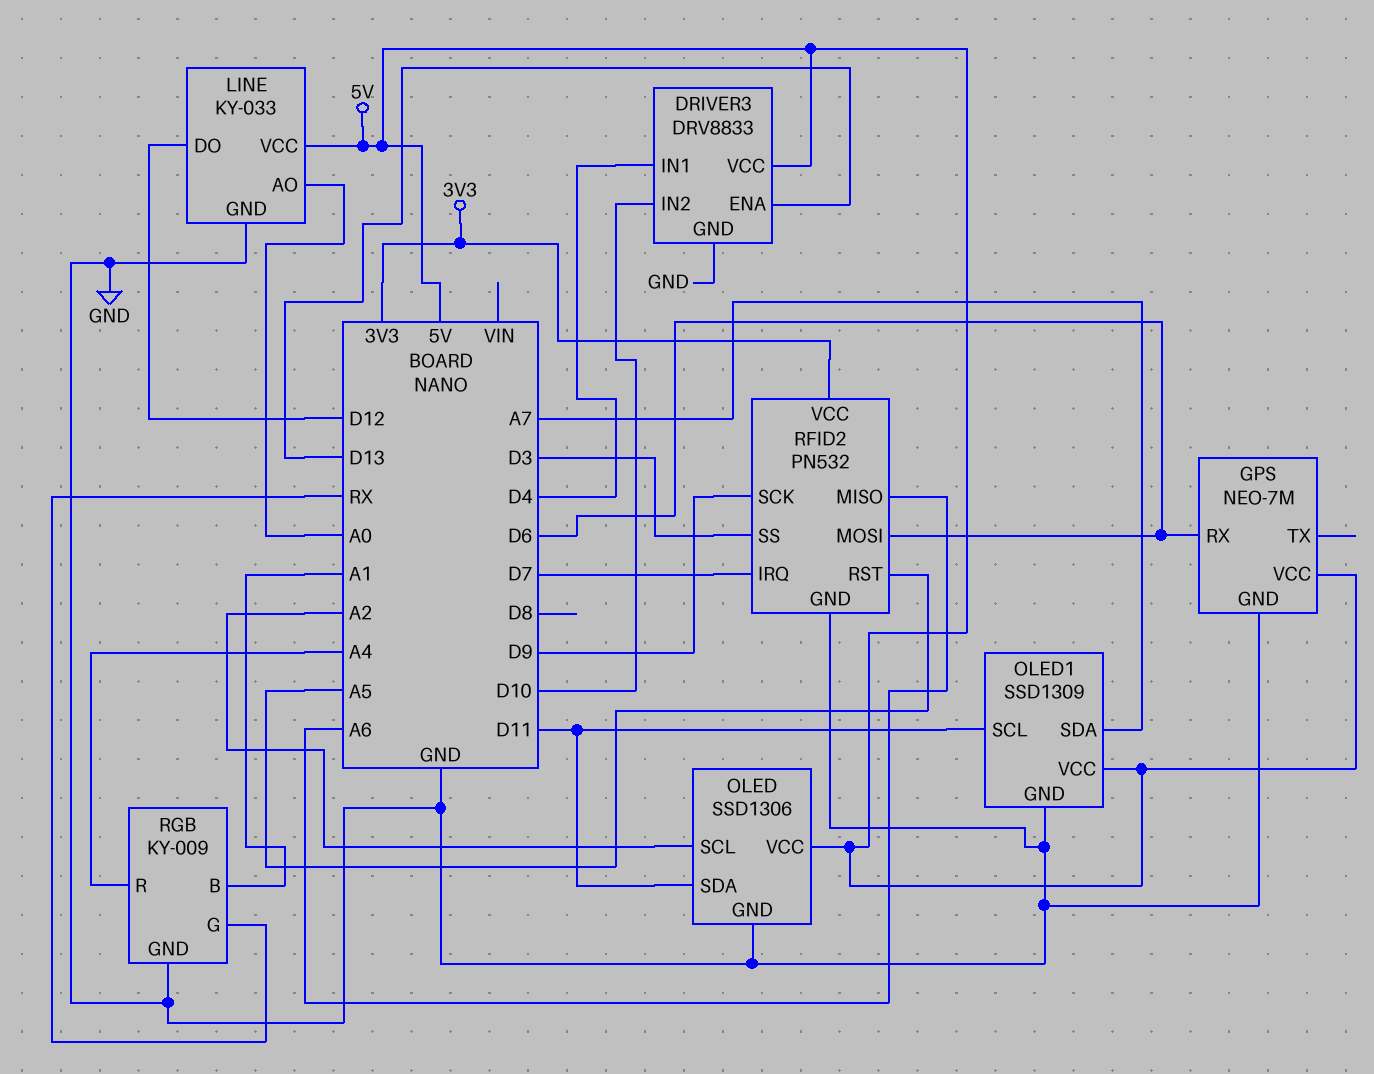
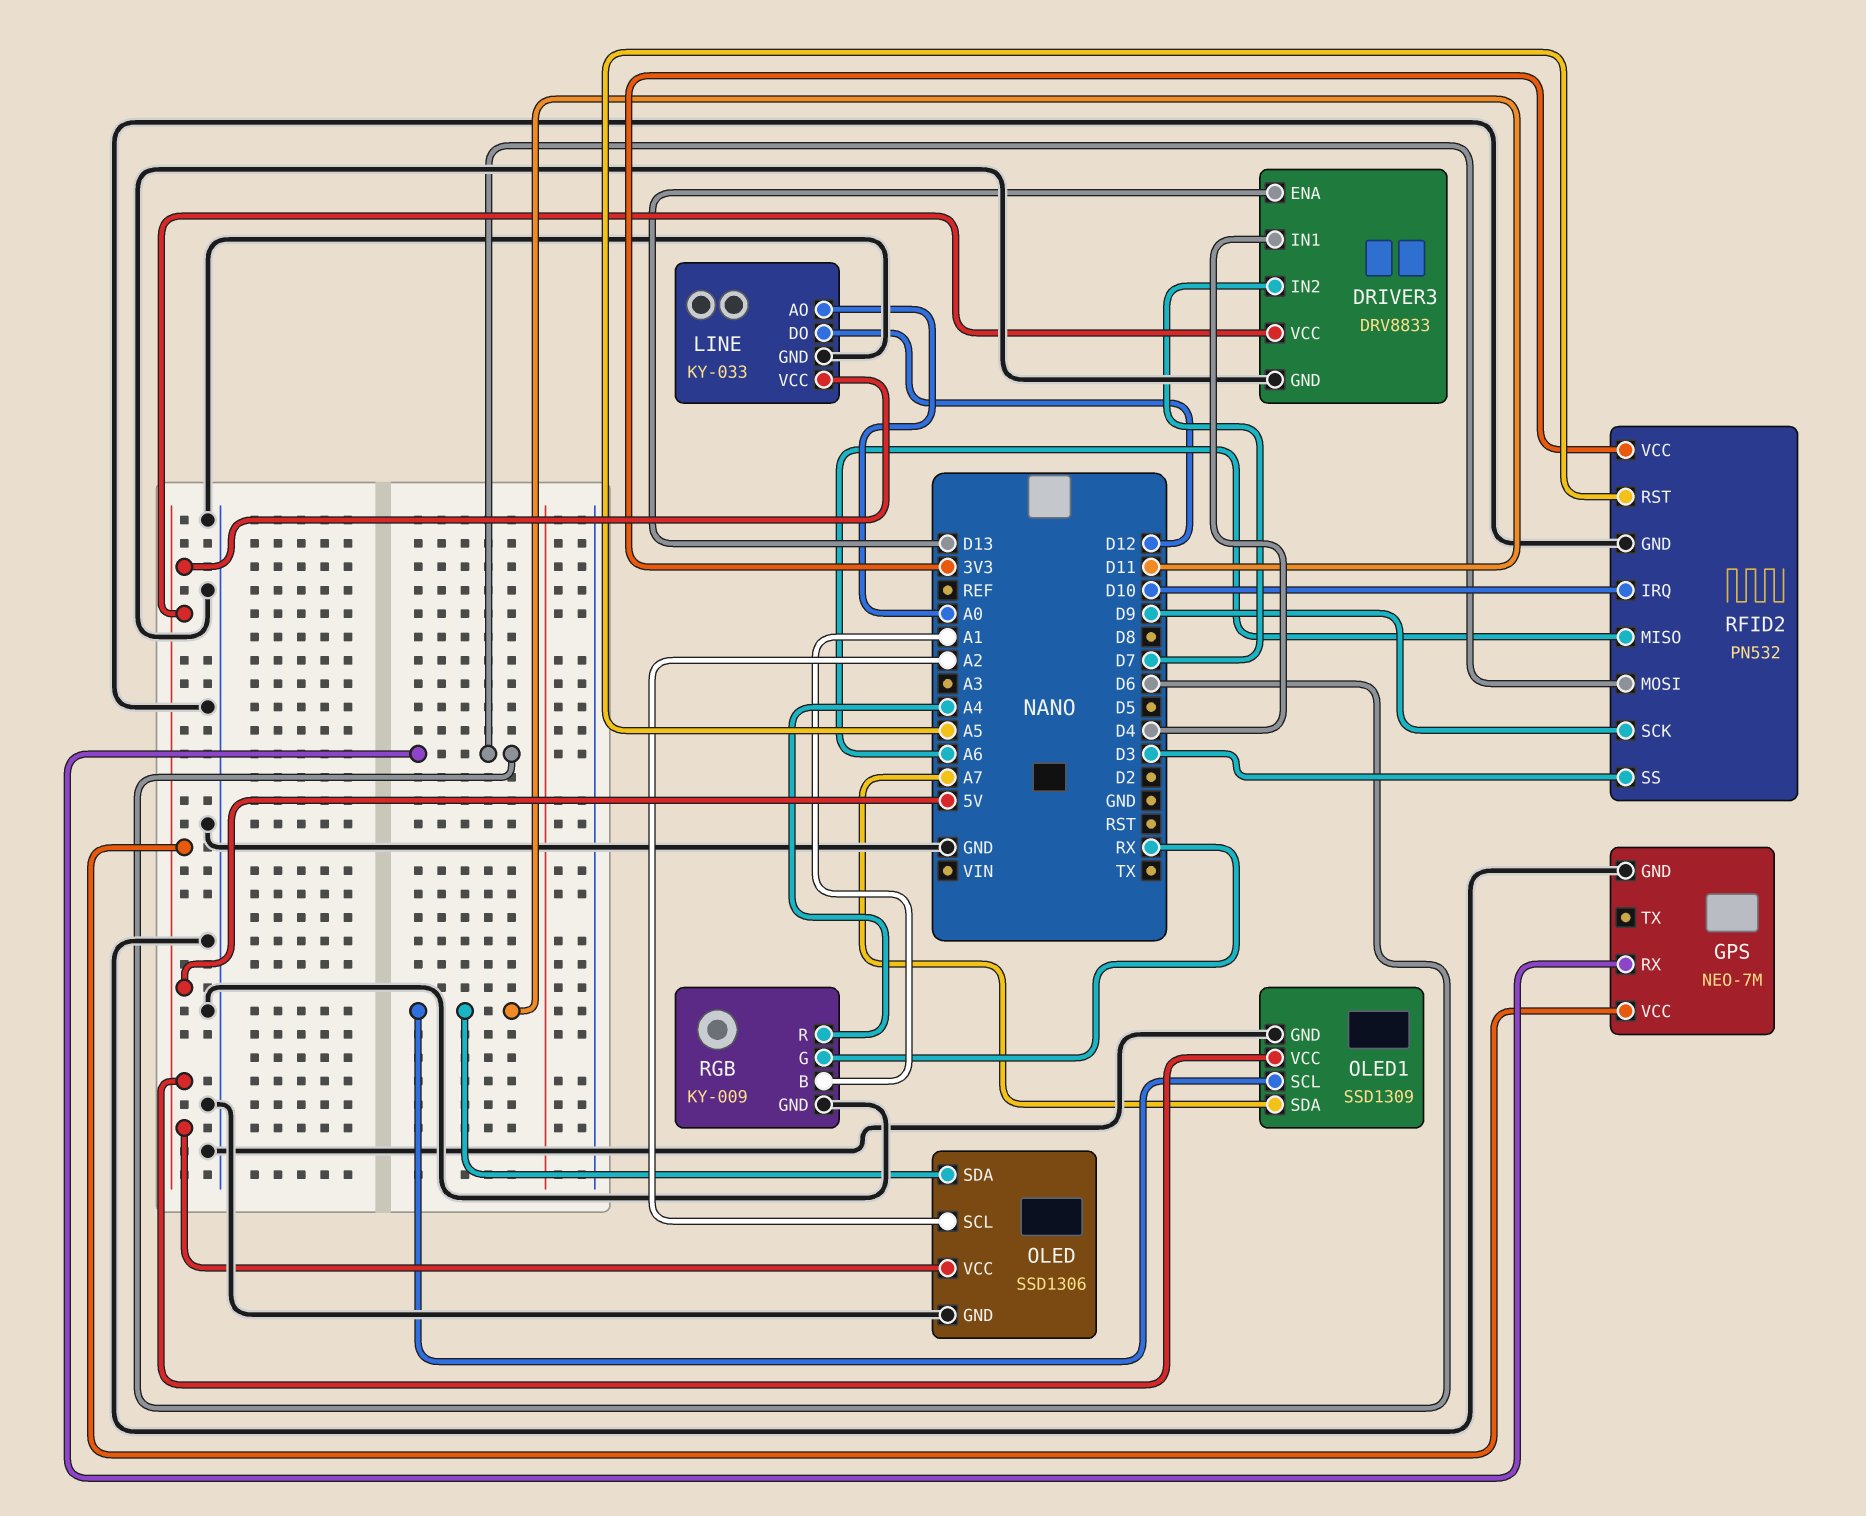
DRIVER3 pin IN2: D10 -> D7
RFID2 pin IRQ: D7 -> D10

